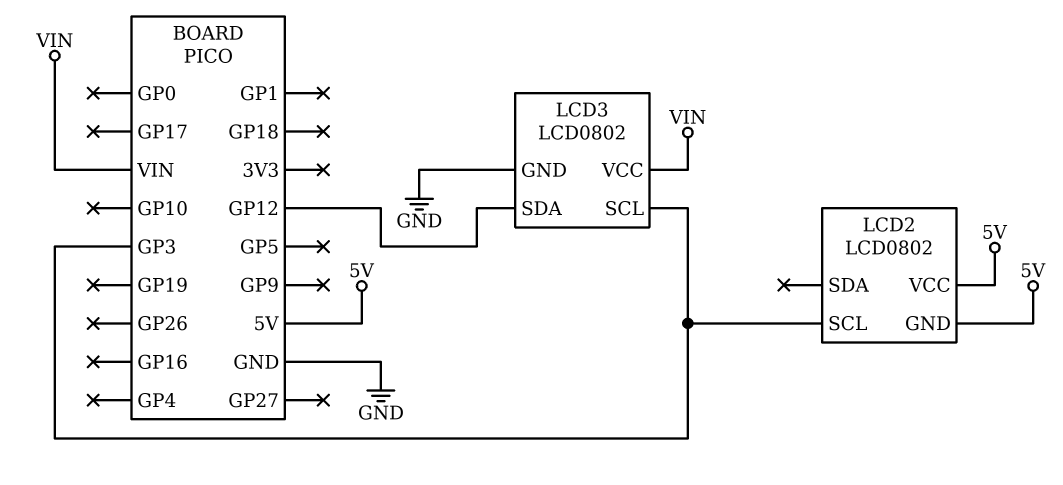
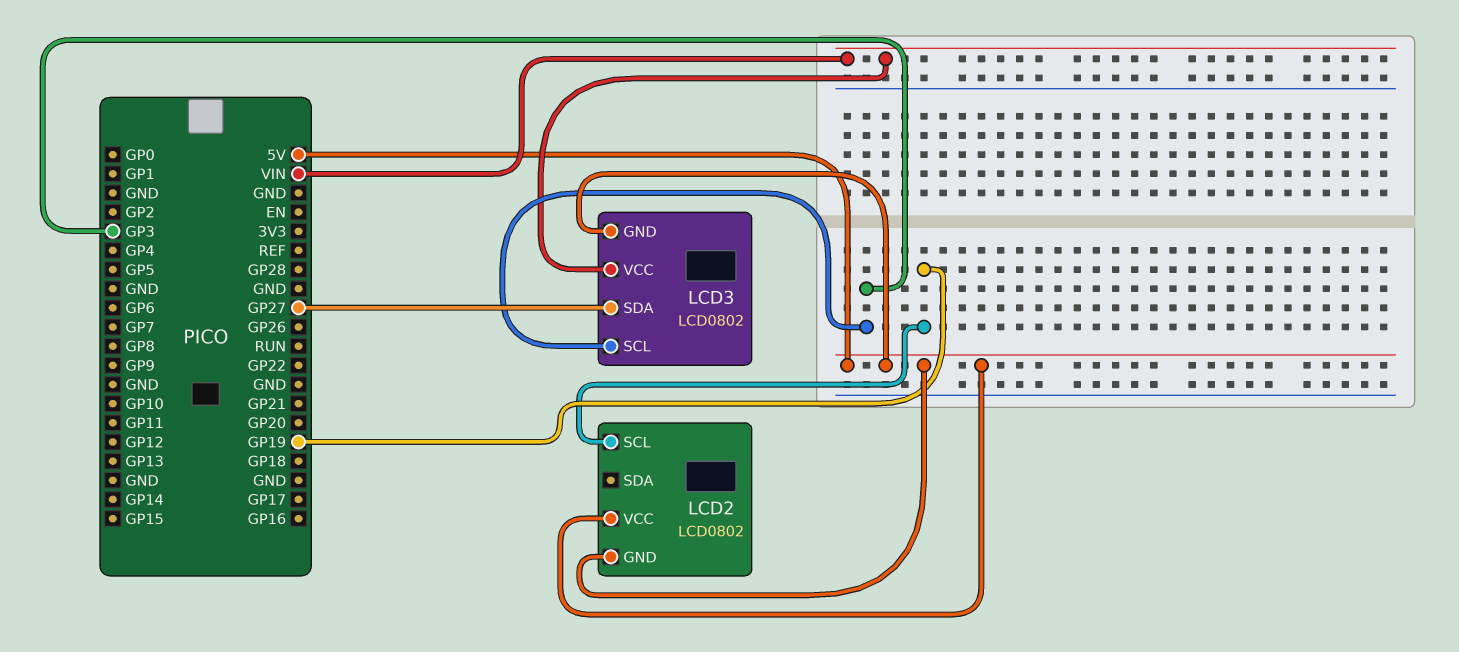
LCD2 pin SCL: GP3 -> GP19
LCD3 pin GND: GND -> 5V
LCD3 pin SDA: GP12 -> GP27

